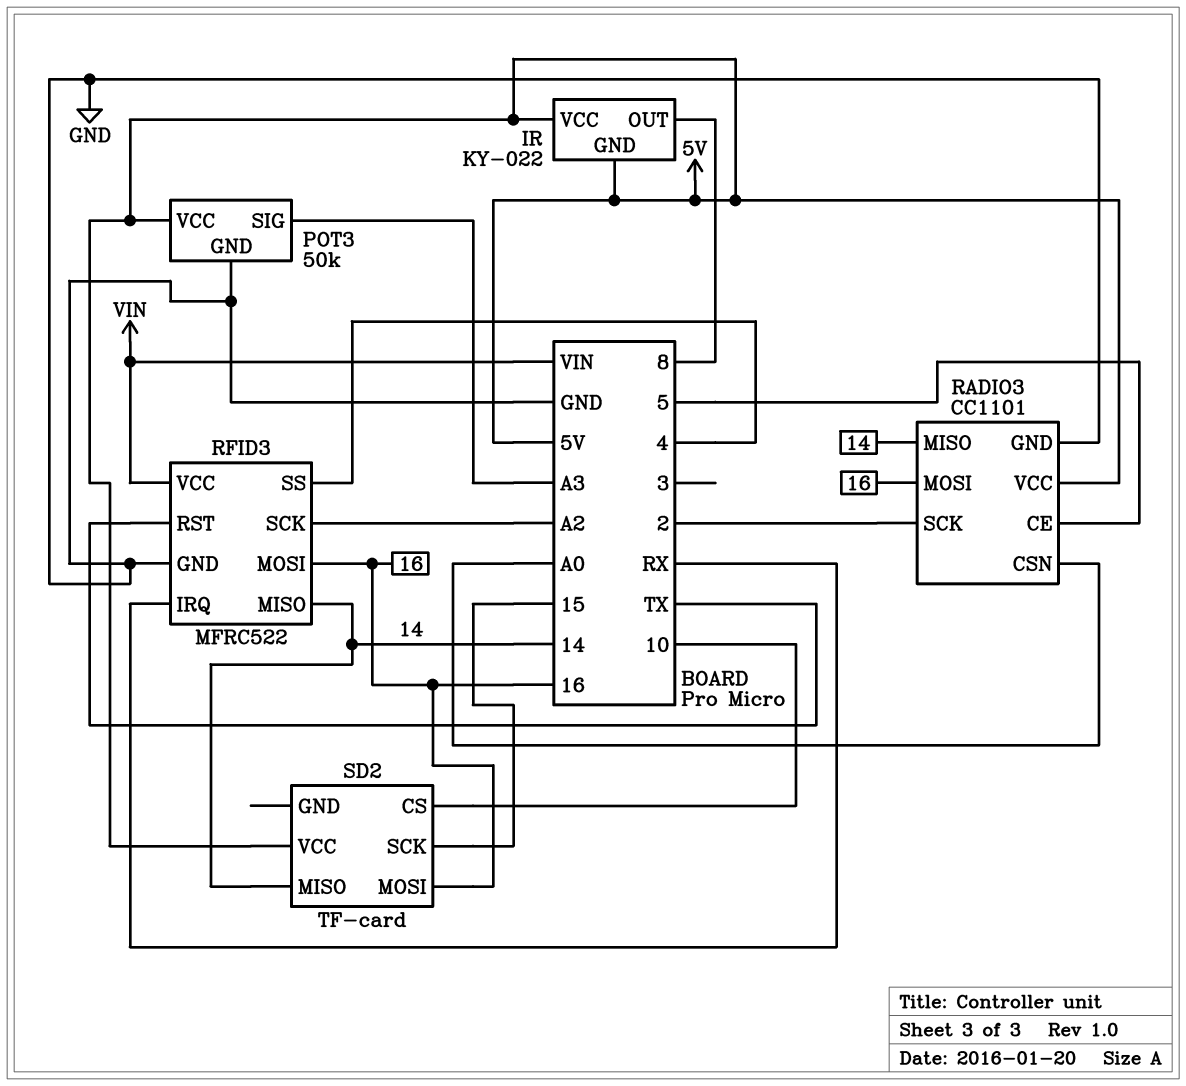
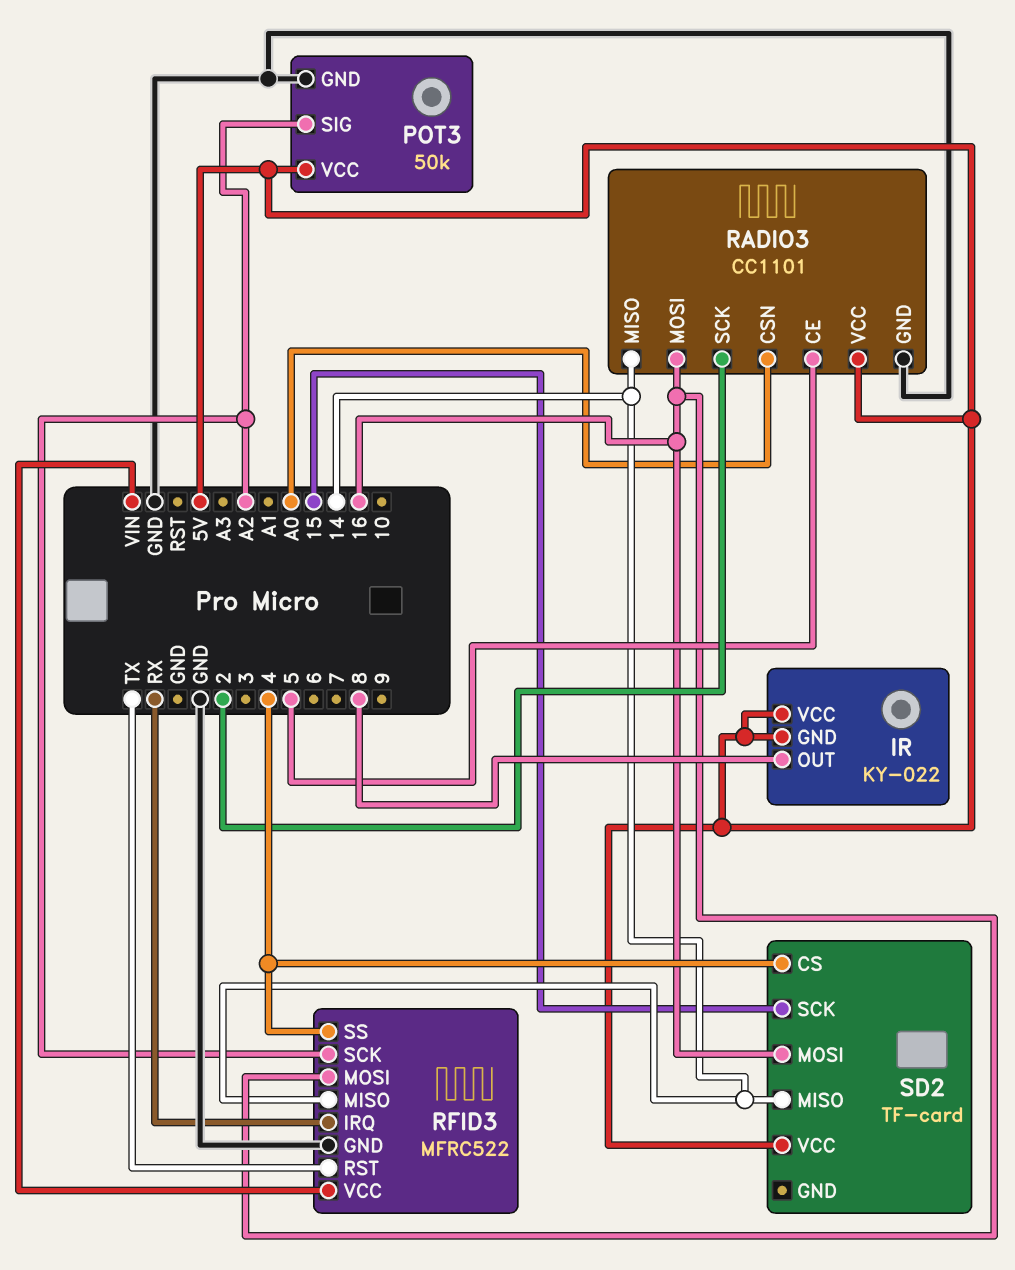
POT3 pin SIG: A3 -> A2
SD2 pin CS: 10 -> 4

